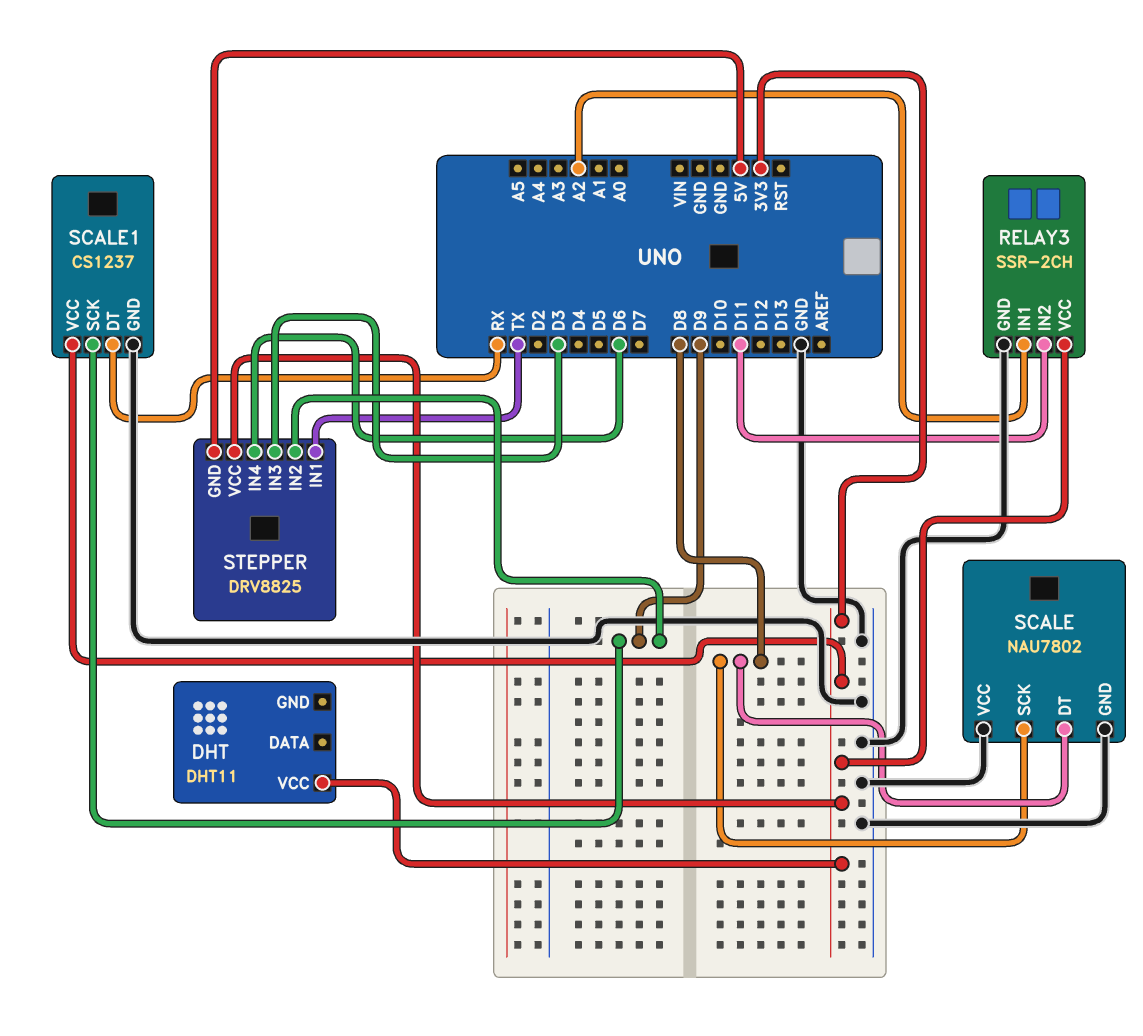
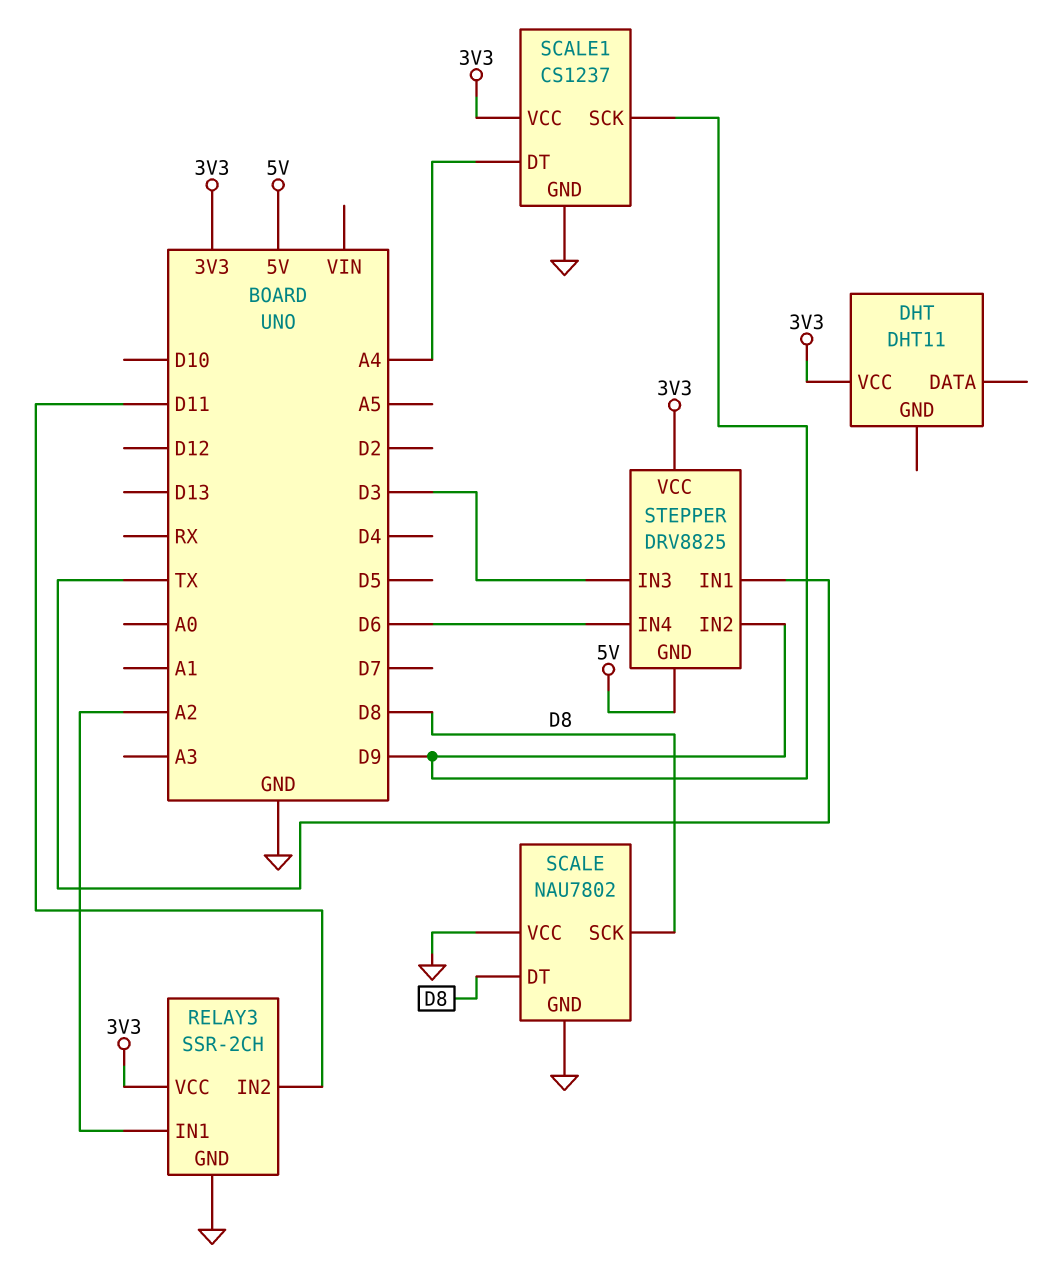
SCALE1 pin DT: RX -> A4

